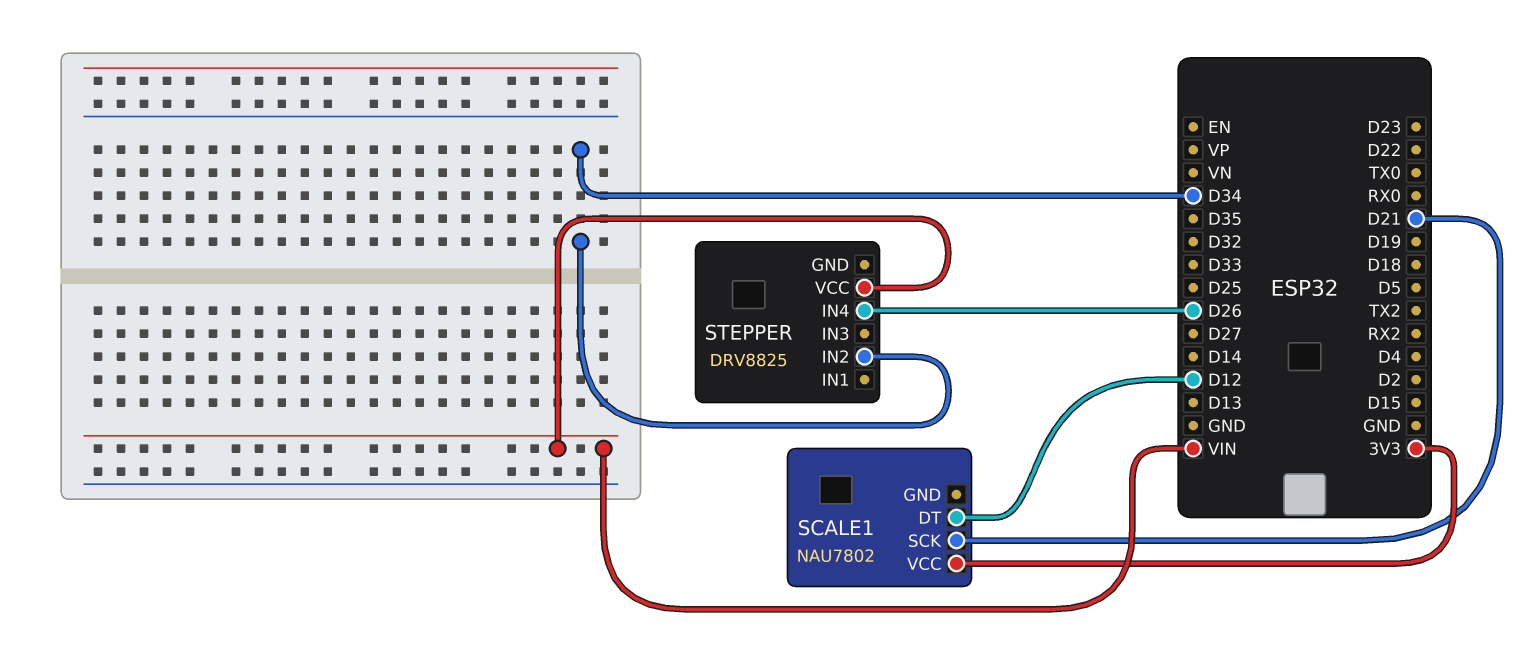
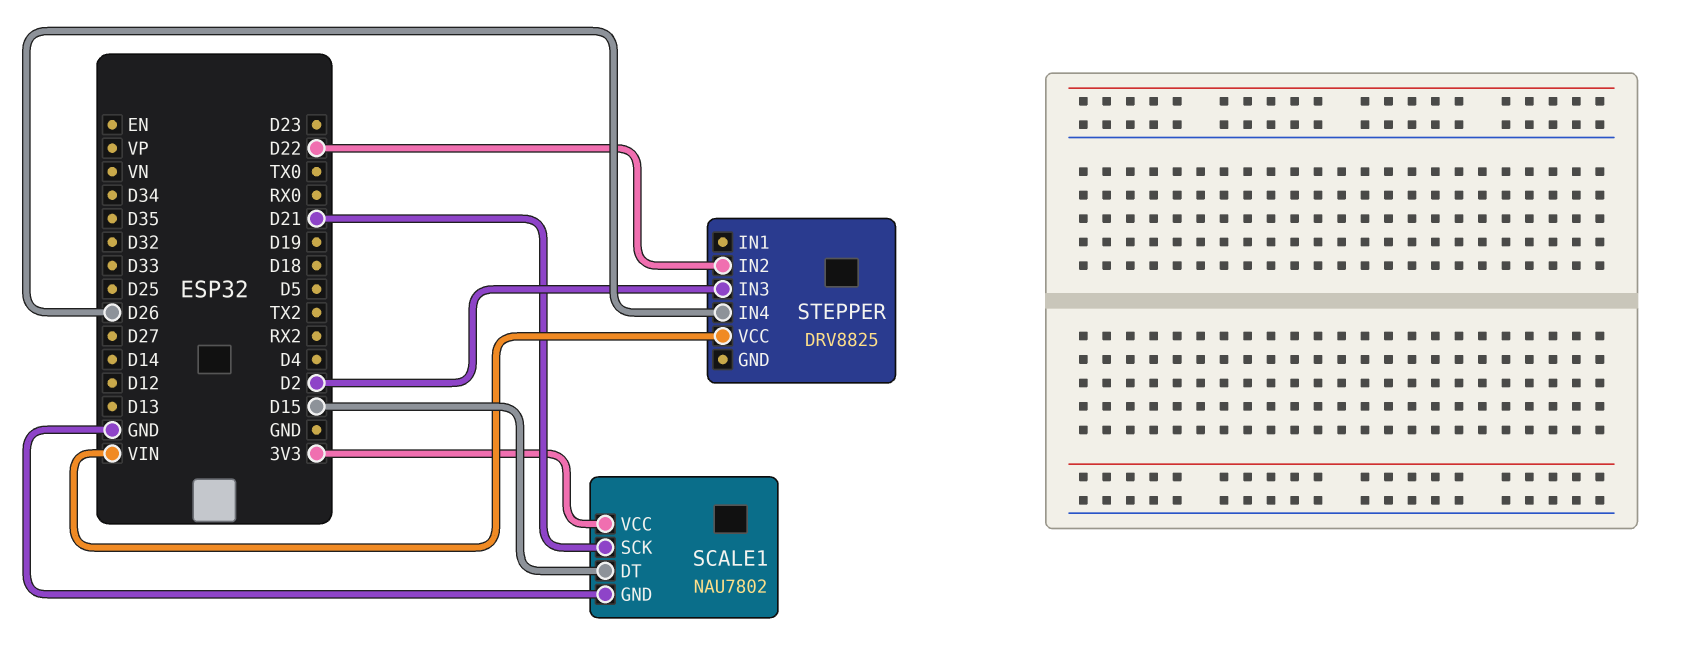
SCALE1 pin DT: D12 -> D15
SCALE1 pin GND: none -> GND
STEPPER pin IN2: D34 -> D22
STEPPER pin IN3: none -> D2

